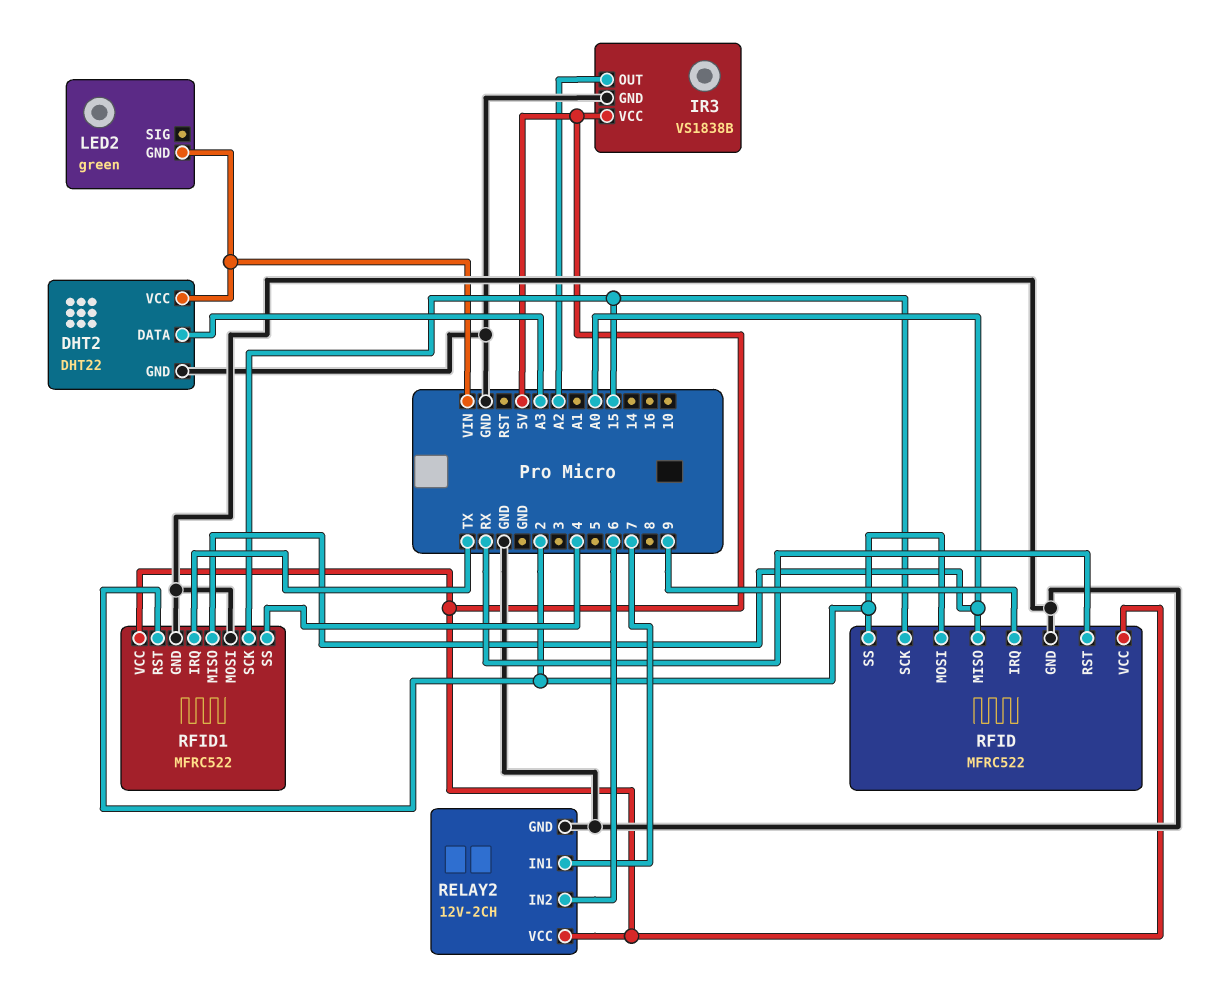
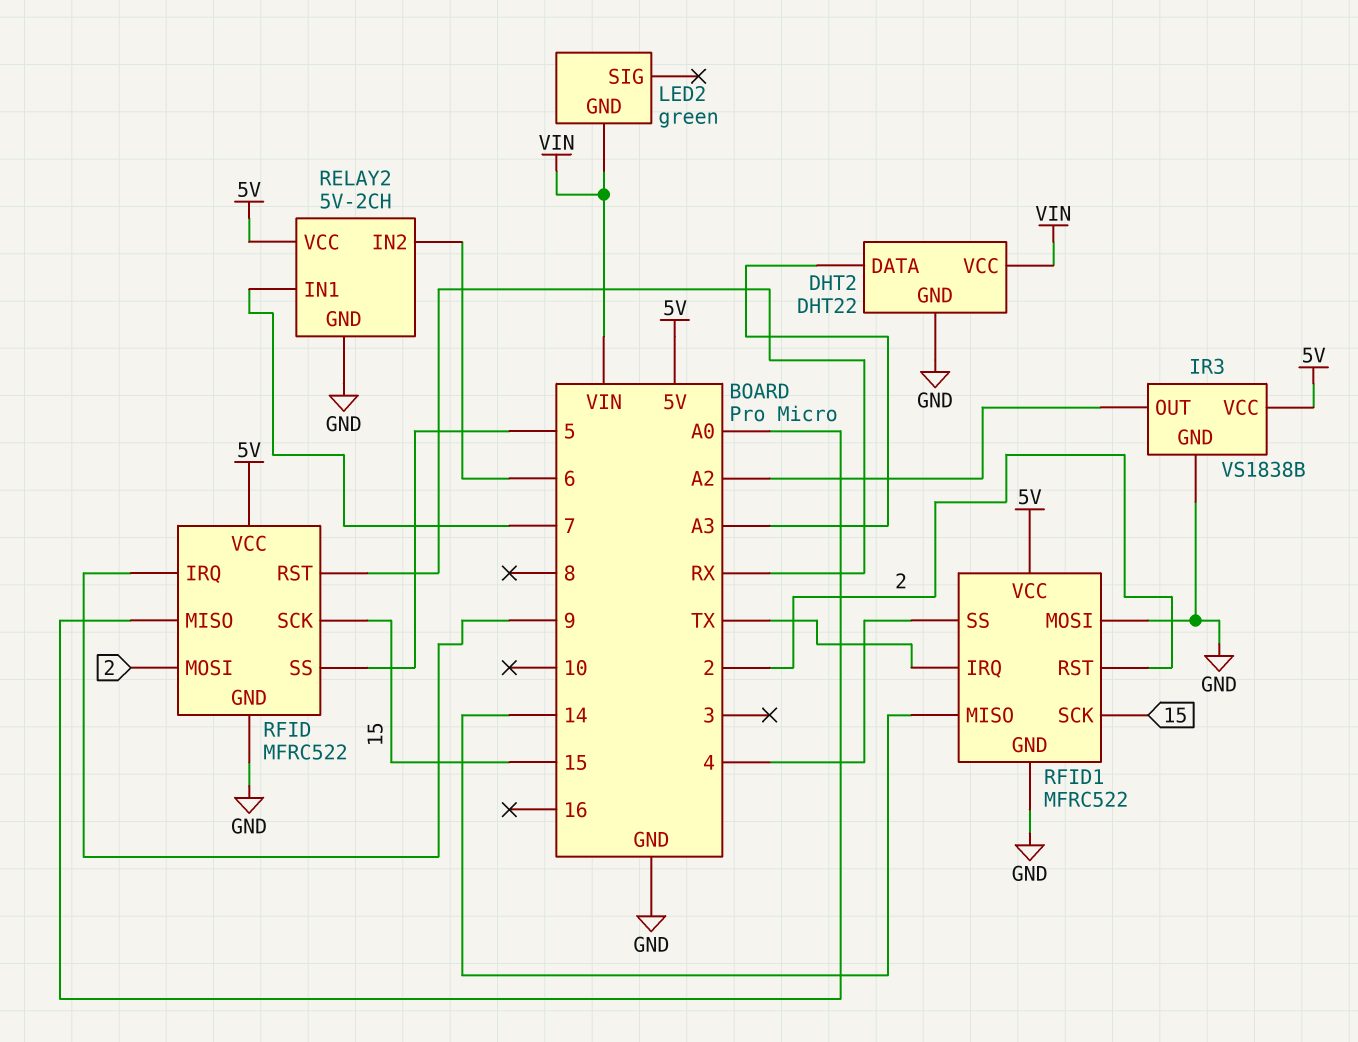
RELAY2: 12V-2CH -> 5V-2CH
RFID pin SS: 2 -> 5
RFID1 pin MISO: A0 -> 14

